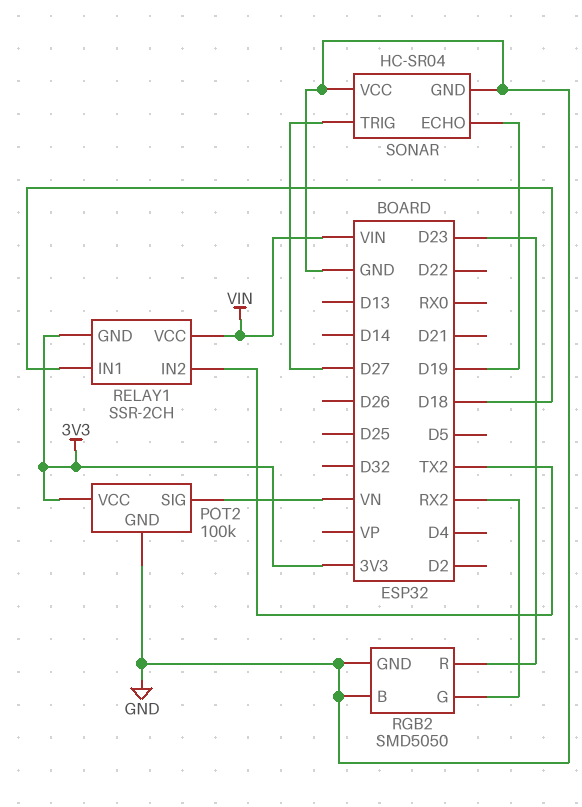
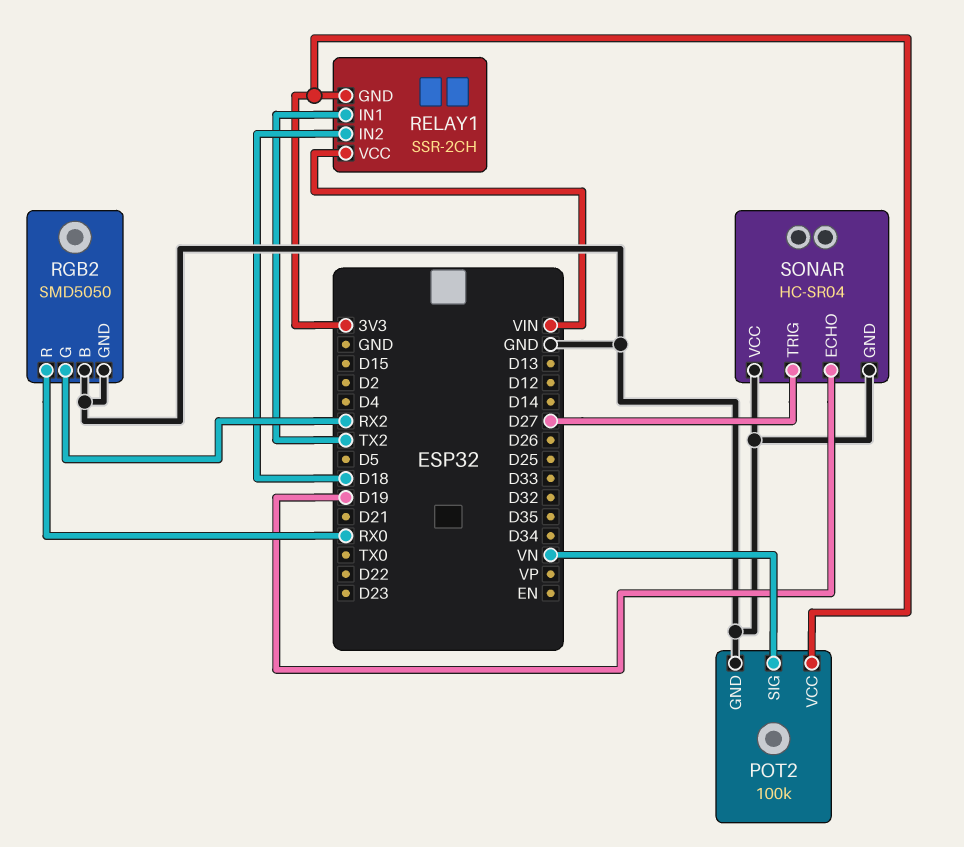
RELAY1 pin IN1: D18 -> TX2
RELAY1 pin IN2: TX2 -> D18
RGB2 pin R: D23 -> RX0

